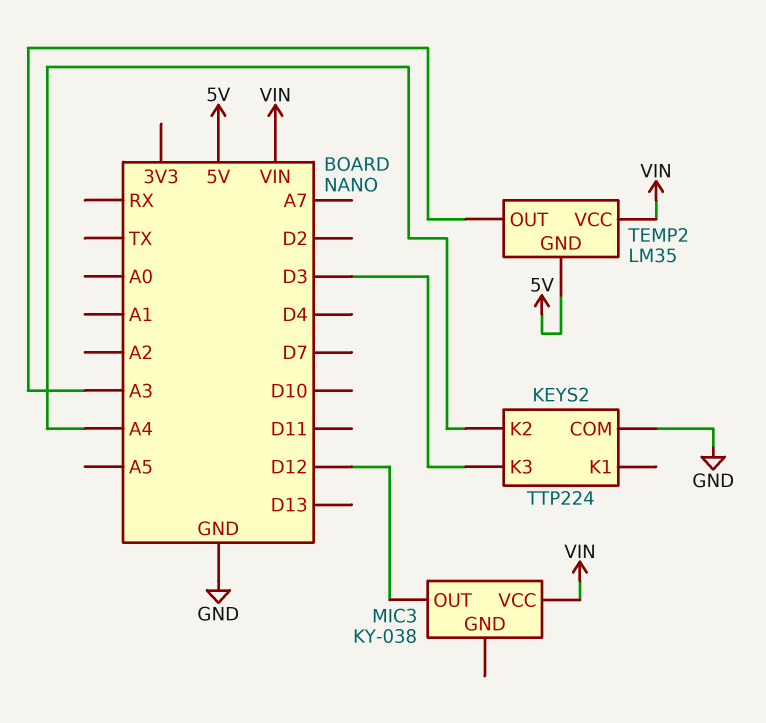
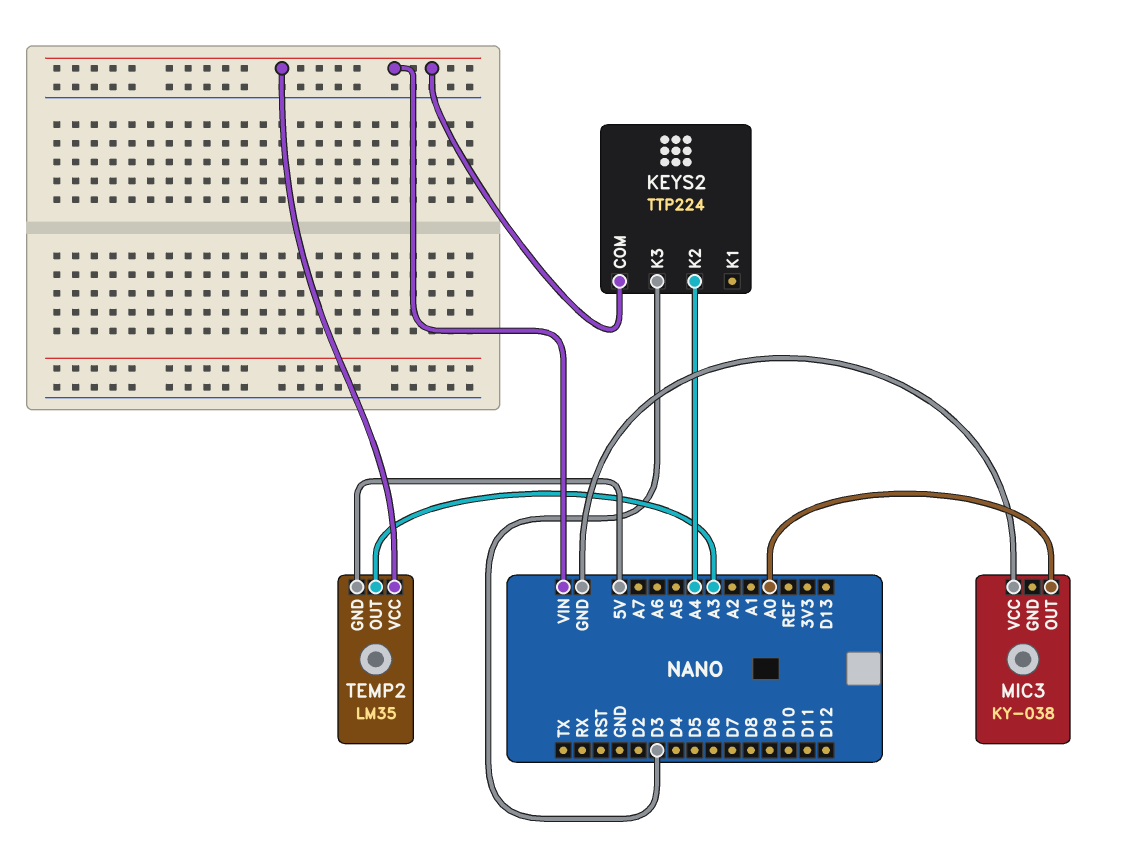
KEYS2 pin COM: GND -> VIN
MIC3 pin OUT: D12 -> A0
MIC3 pin VCC: VIN -> GND

